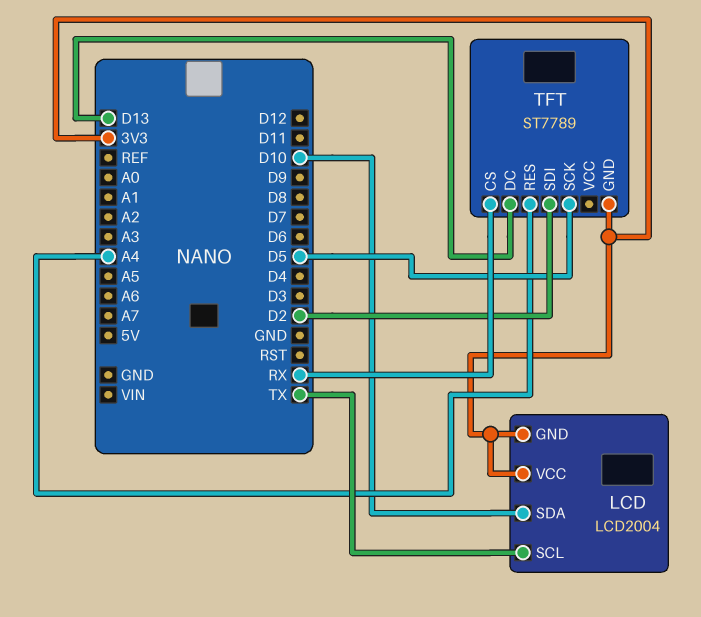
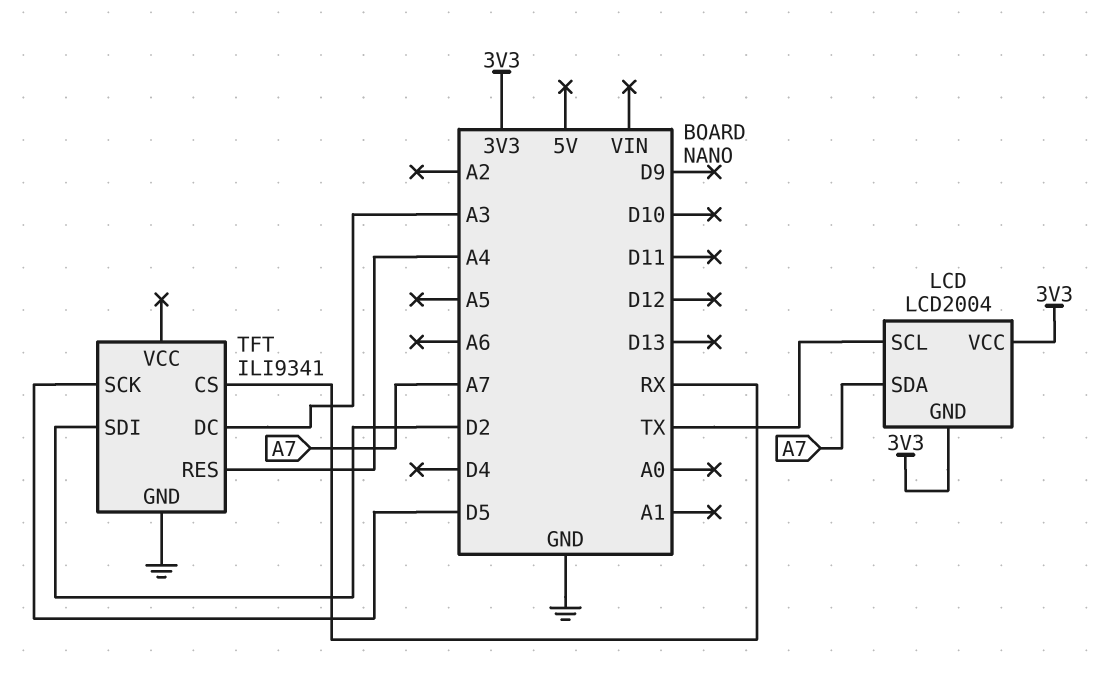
LCD pin SDA: D10 -> A7
TFT: ST7789 -> ILI9341
TFT pin DC: D13 -> A3
TFT pin GND: 3V3 -> GND

